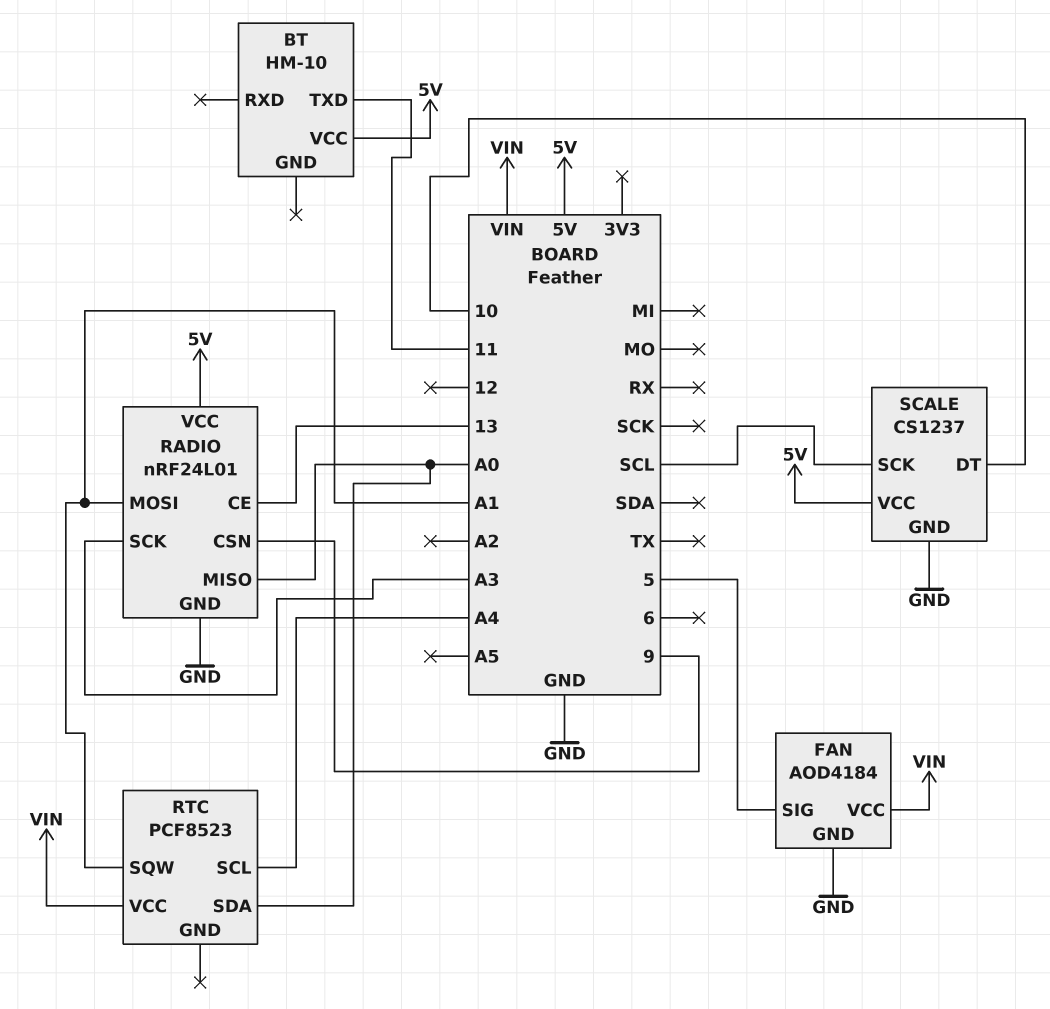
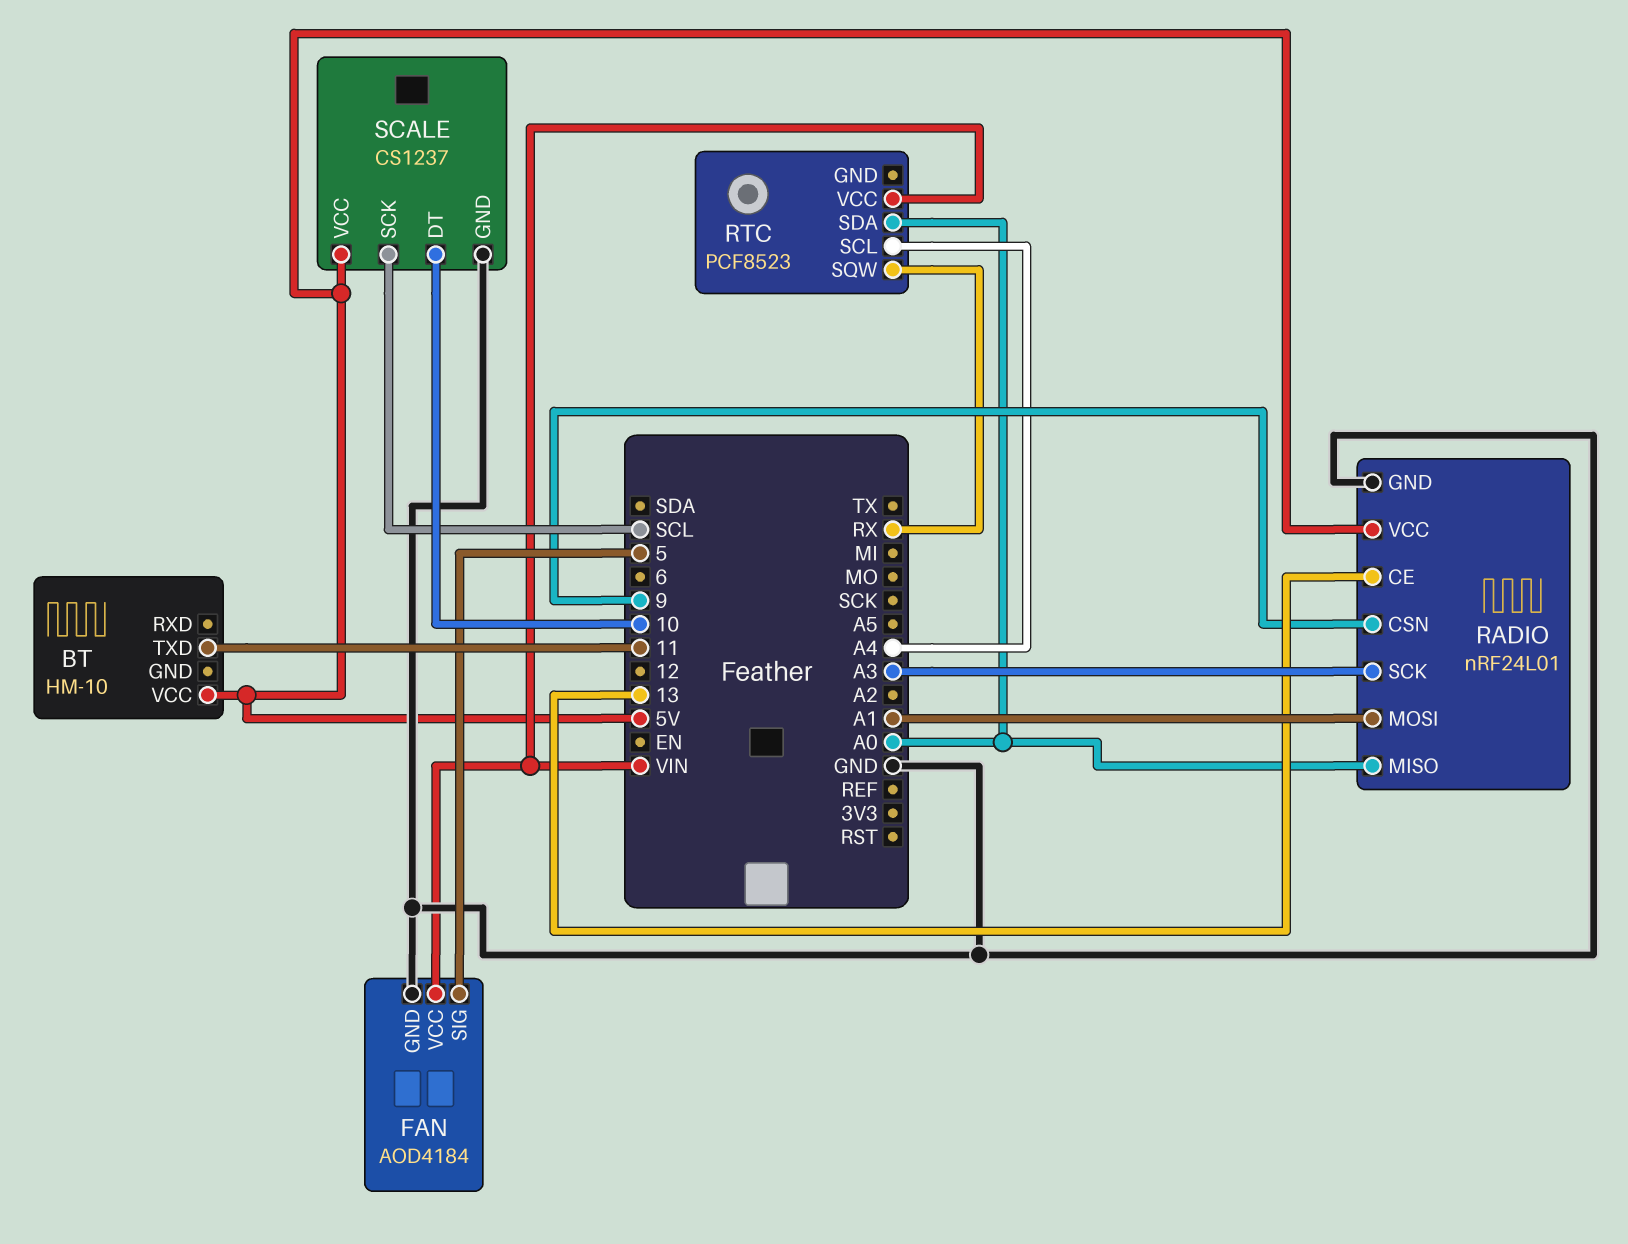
RTC pin SQW: A1 -> RX

